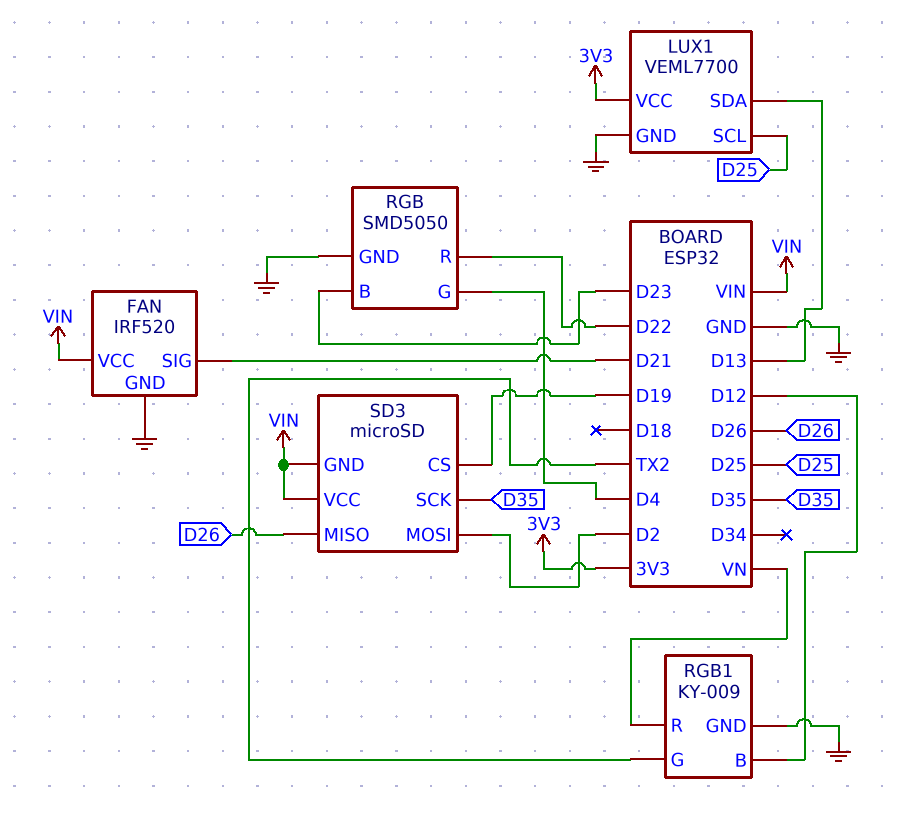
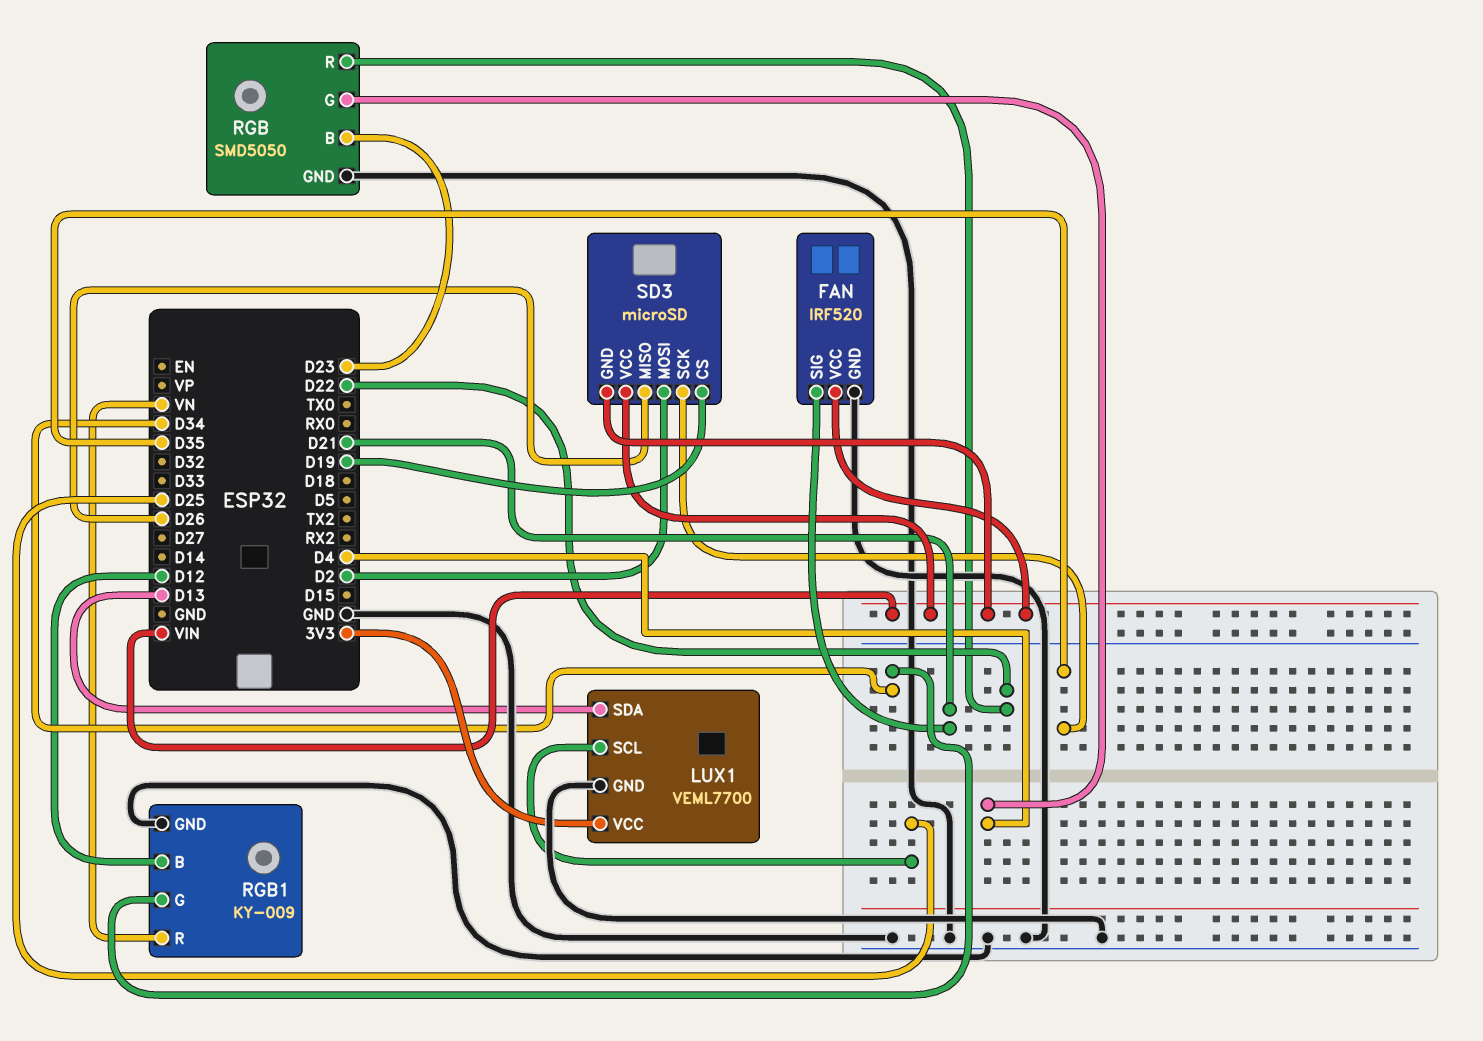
RGB1 pin G: TX2 -> D34

